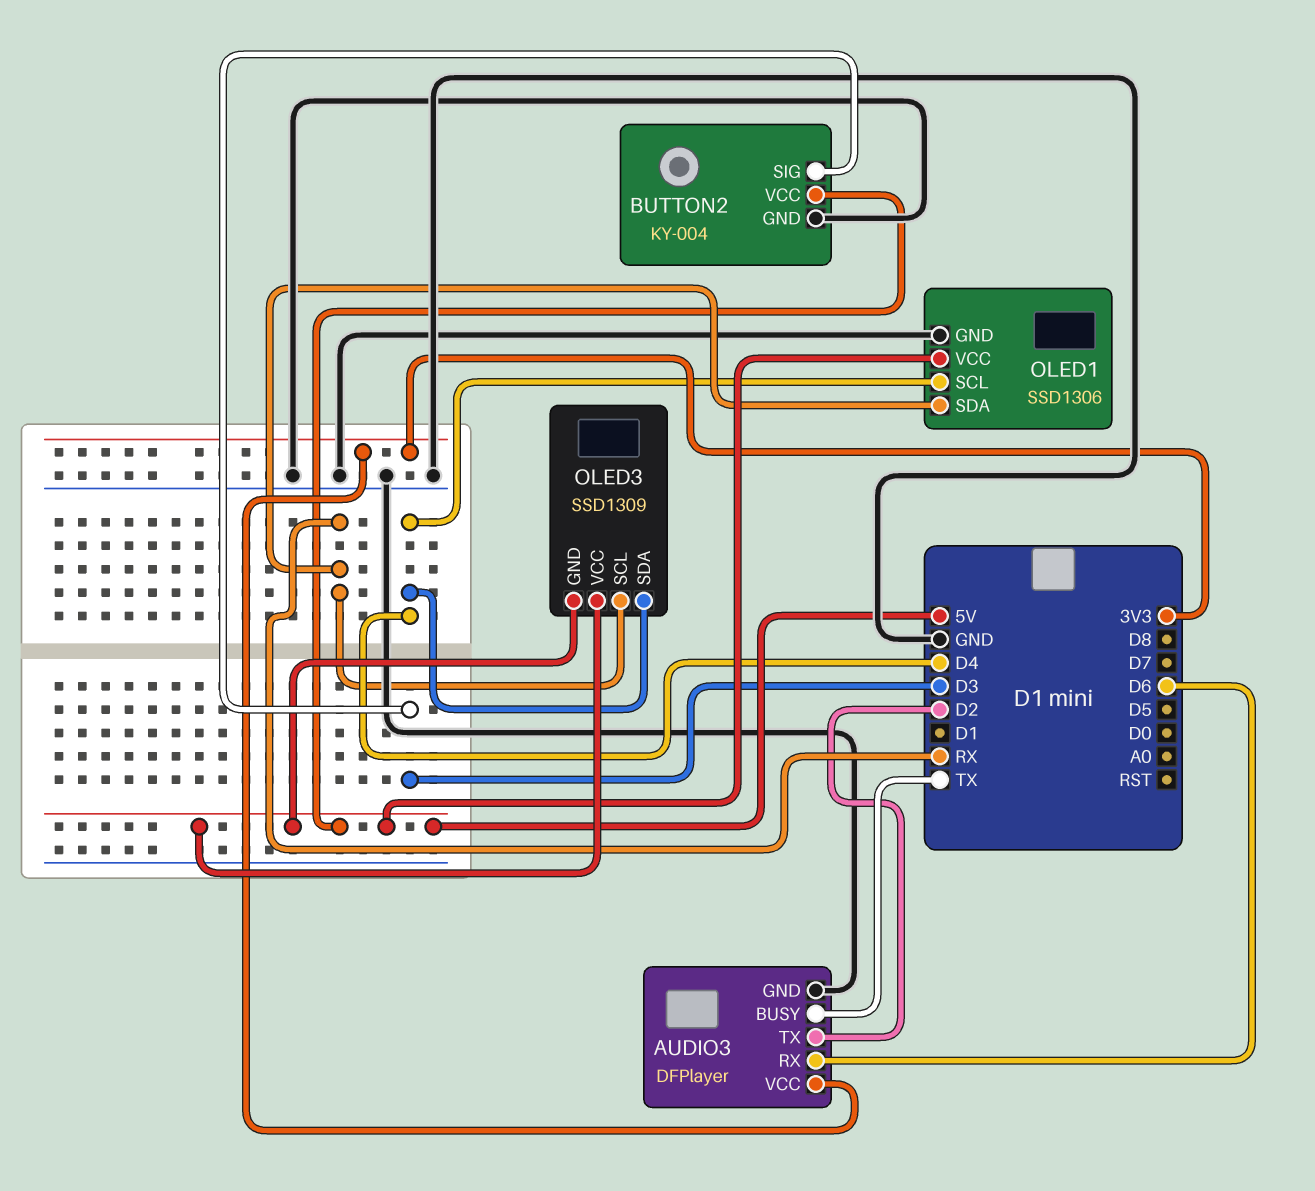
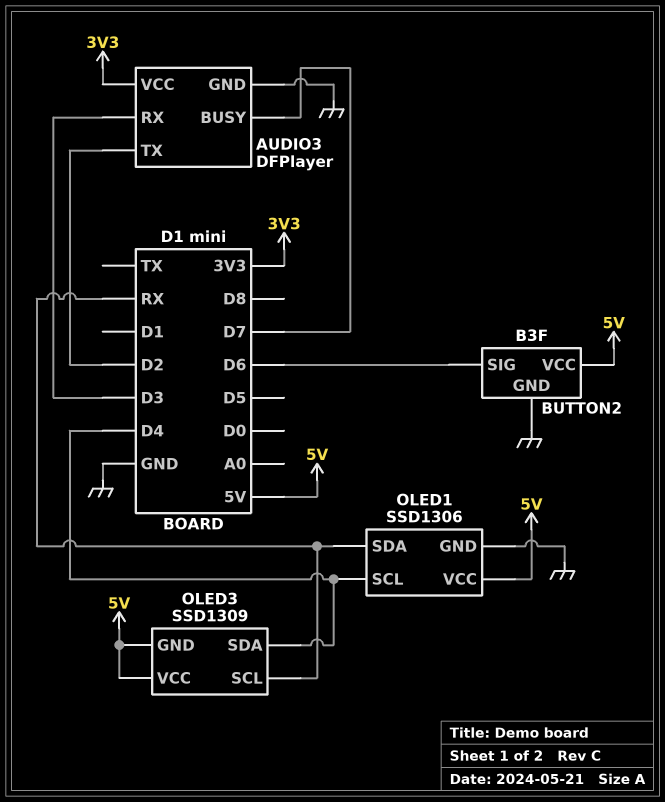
AUDIO3 pin BUSY: TX -> D7
AUDIO3 pin RX: D6 -> D3
BUTTON2: KY-004 -> B3F
BUTTON2 pin SIG: D3 -> D6

